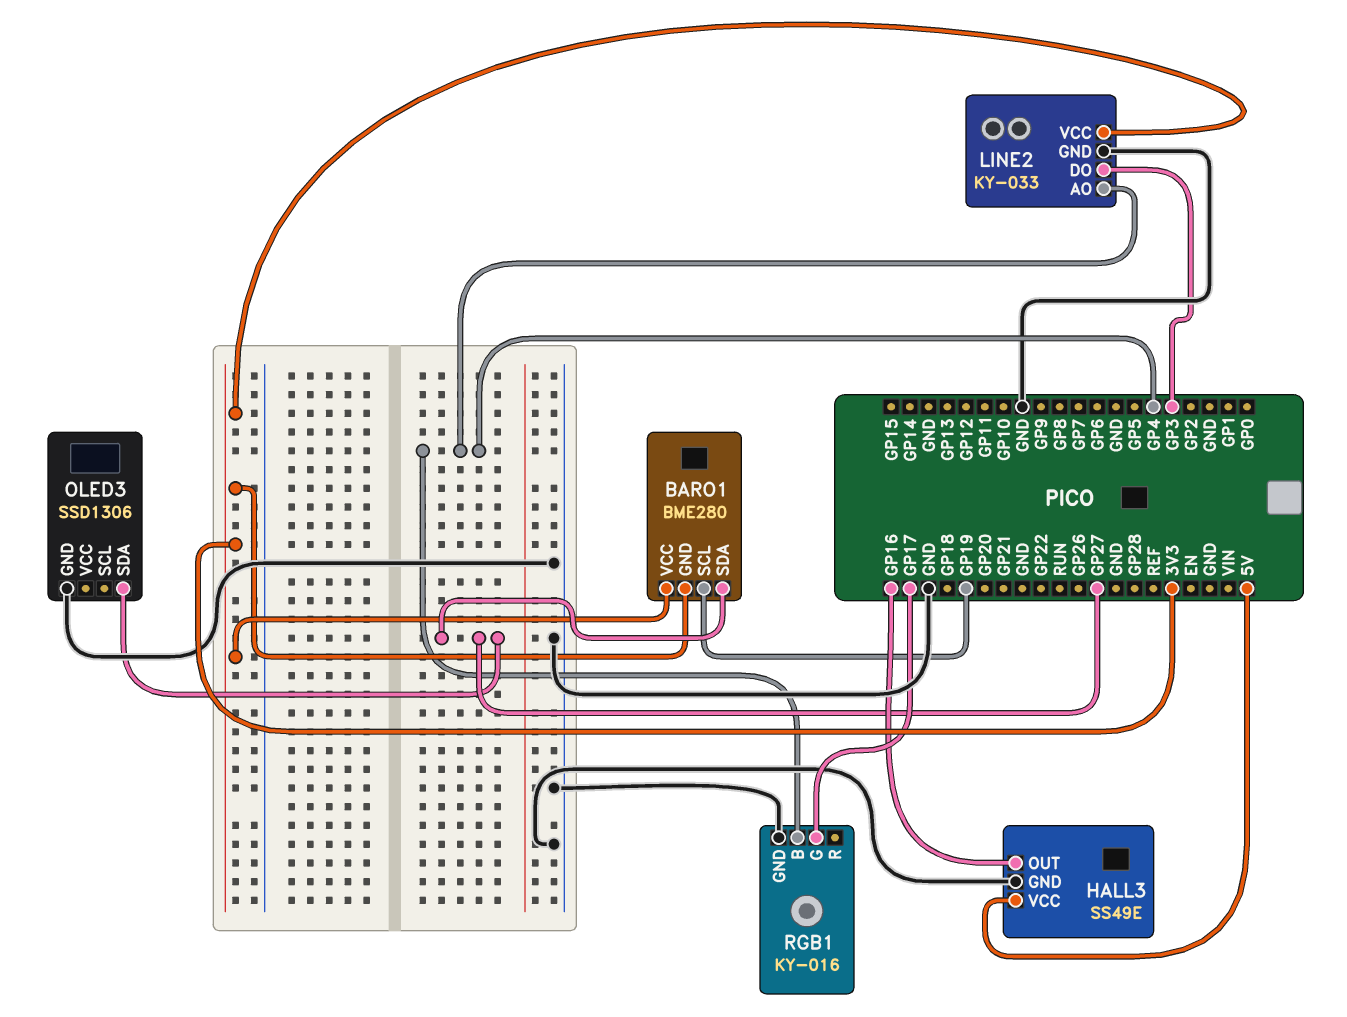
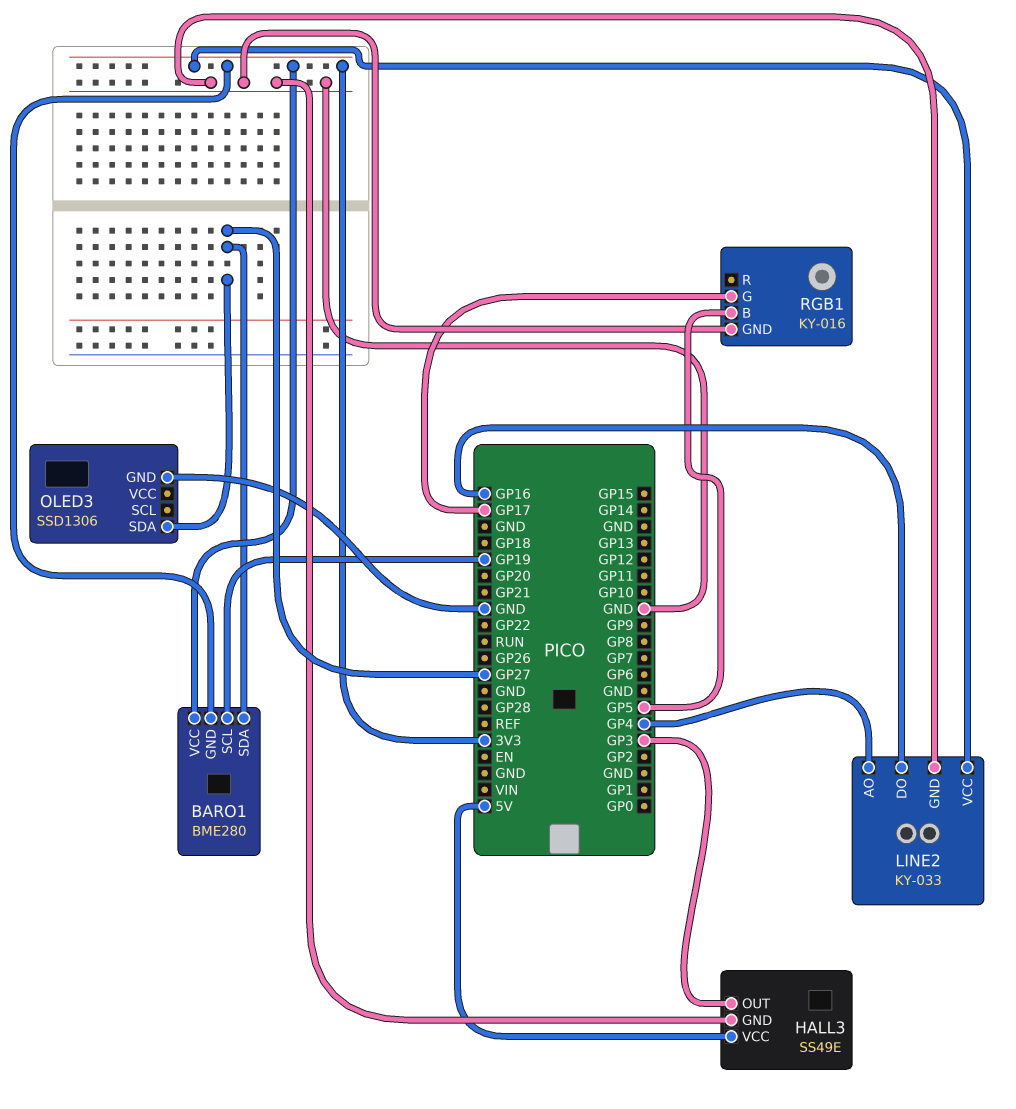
HALL3 pin OUT: GP16 -> GP3
LINE2 pin DO: GP3 -> GP16
RGB1 pin B: GP4 -> GP5

